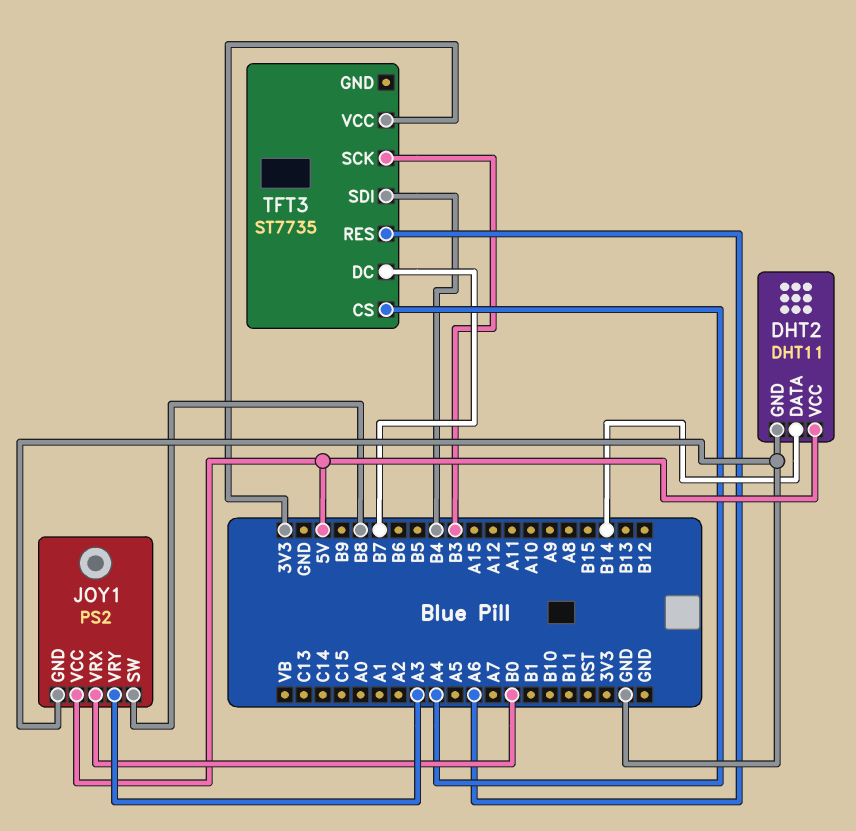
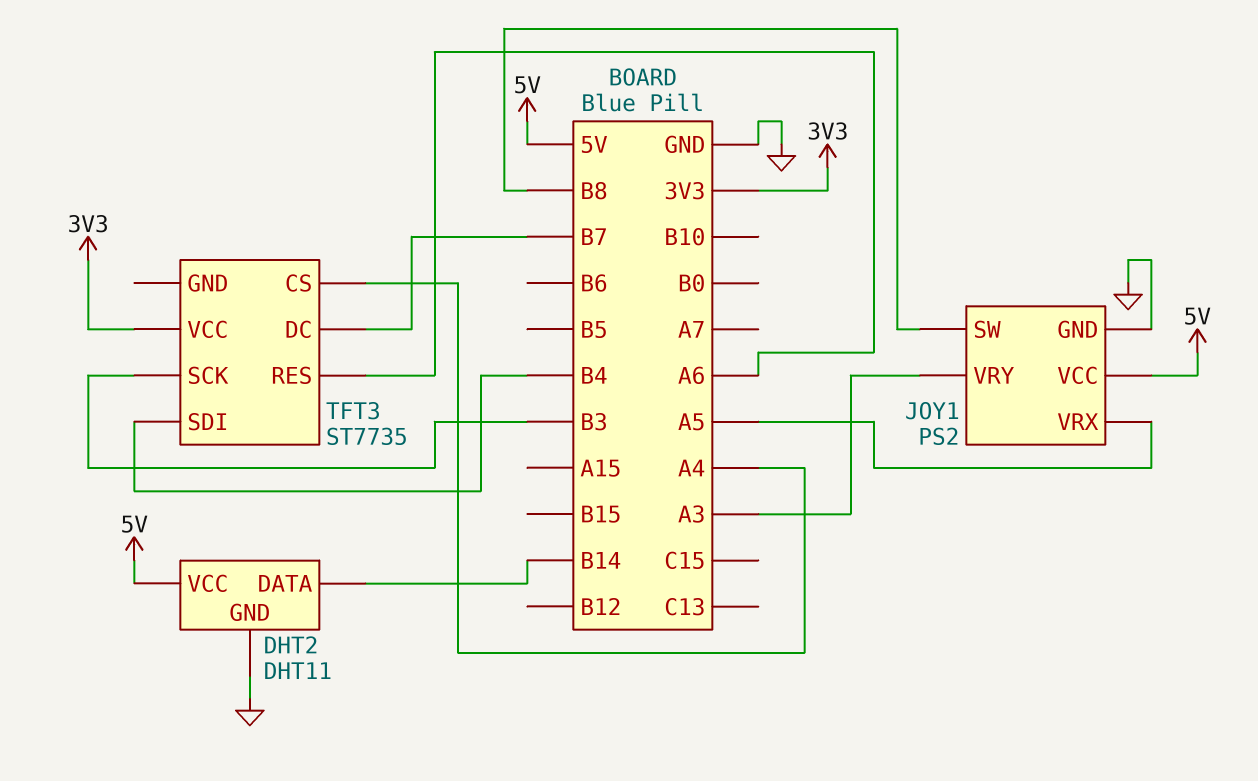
JOY1 pin VRX: B0 -> A5

